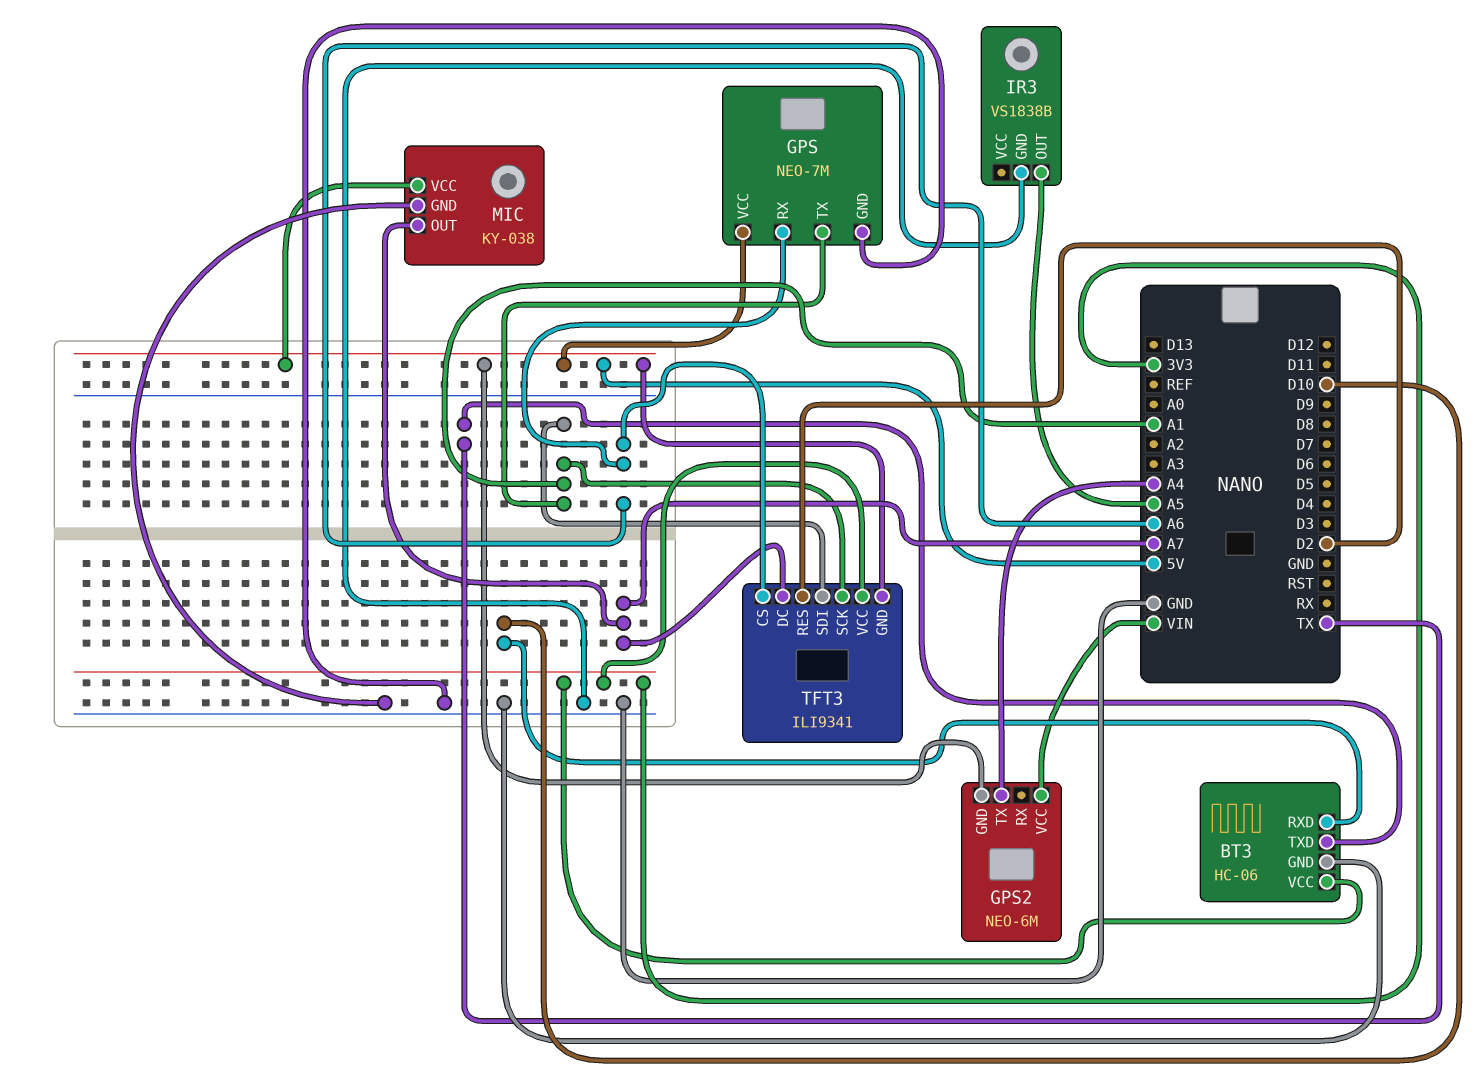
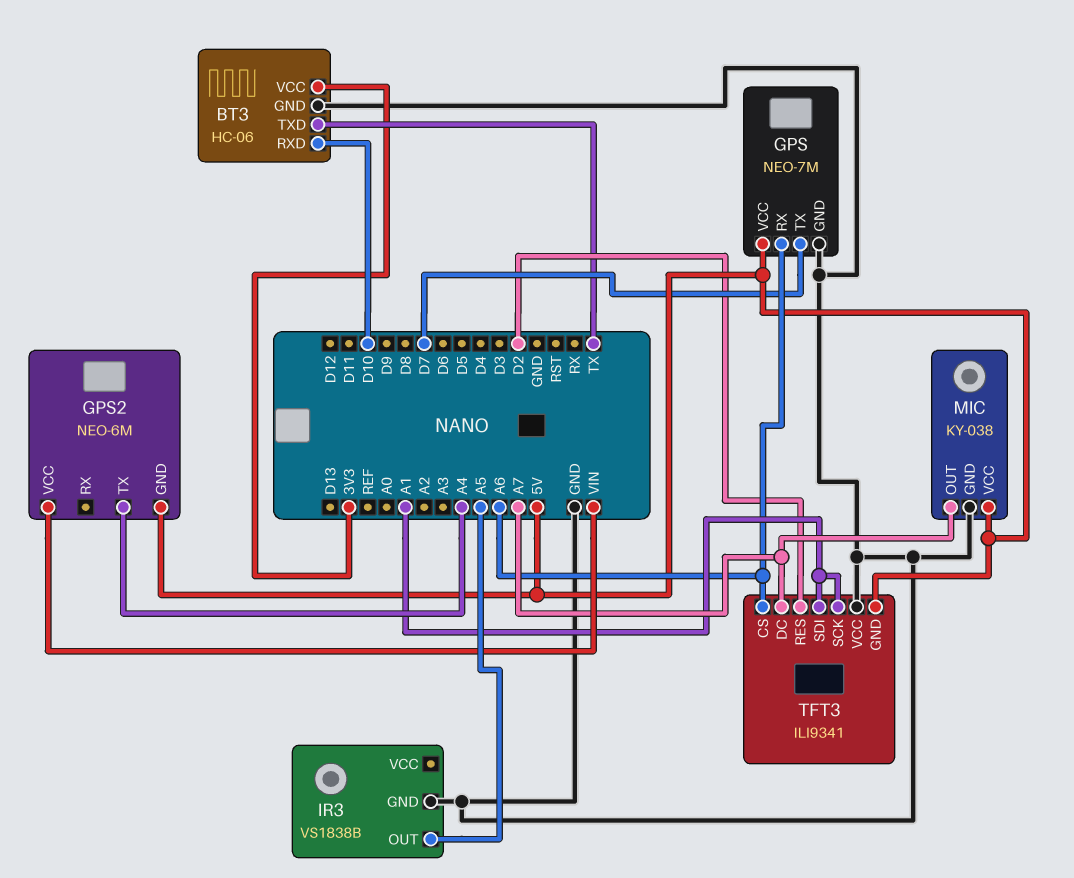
GPS pin TX: A1 -> D7
TFT3 pin VCC: 3V3 -> GND

